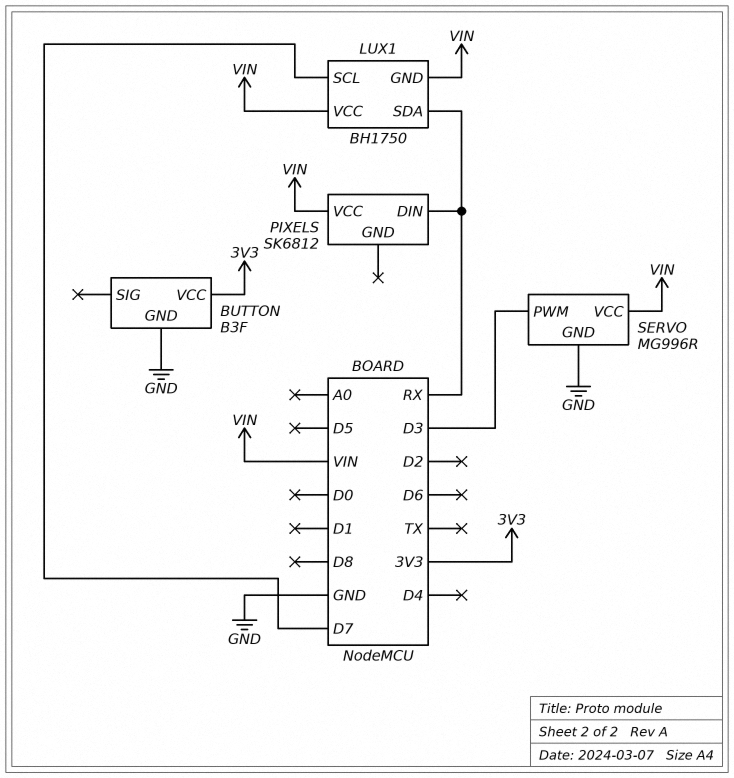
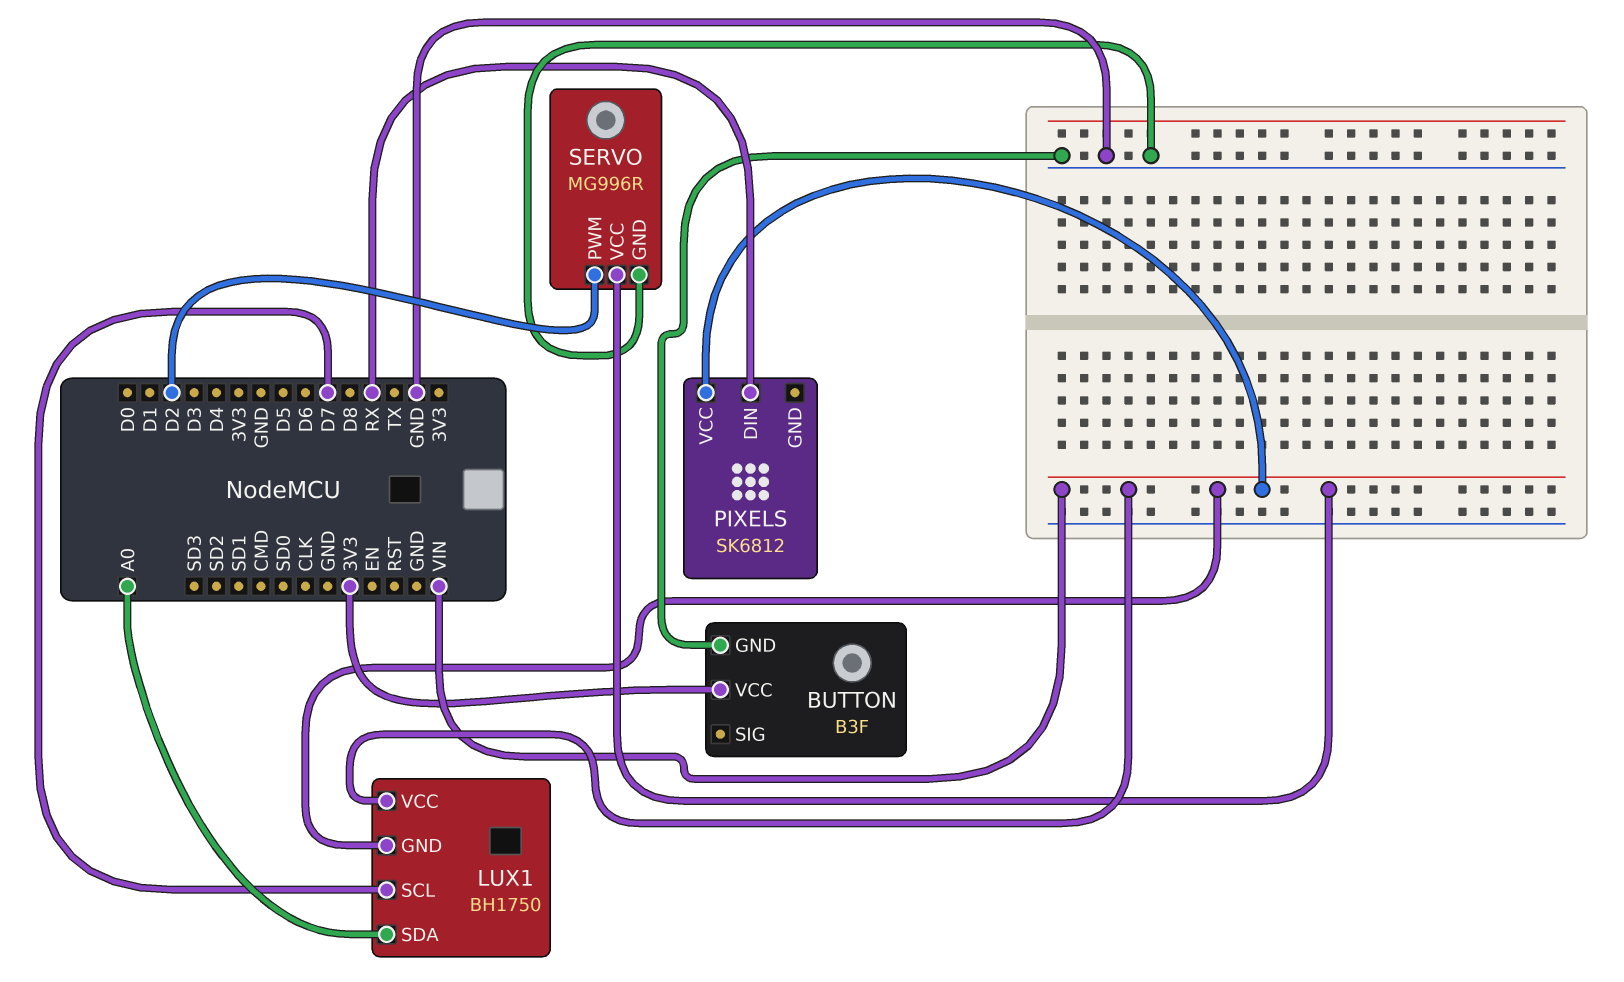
LUX1 pin SDA: RX -> A0
SERVO pin PWM: D3 -> D2

